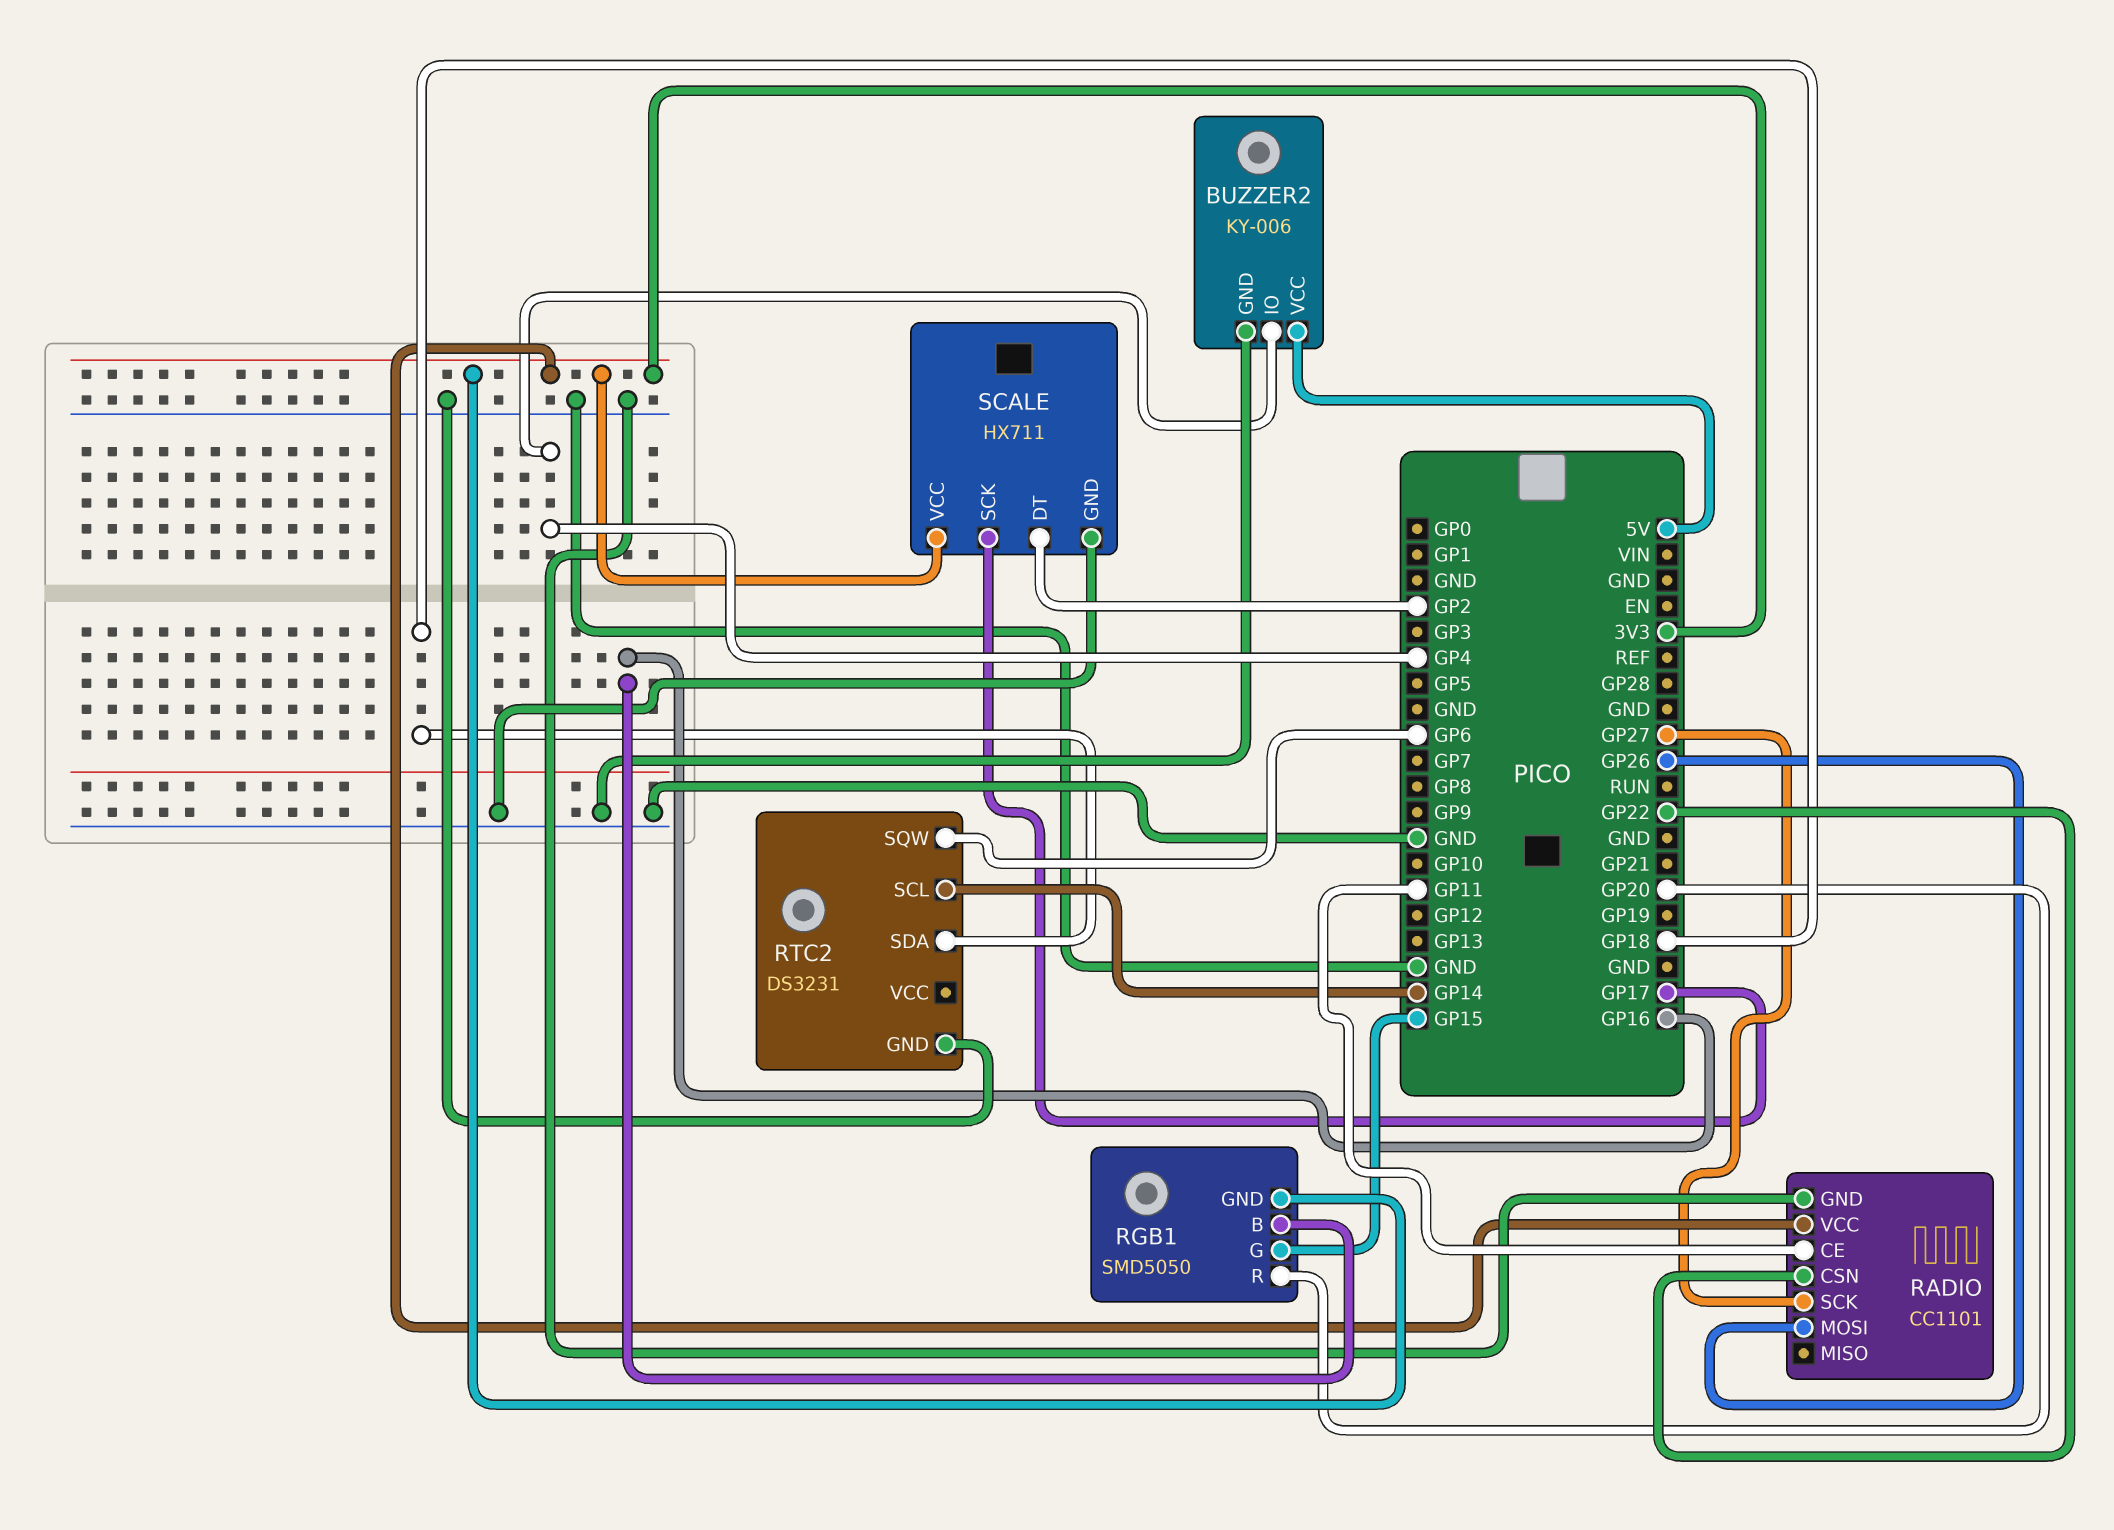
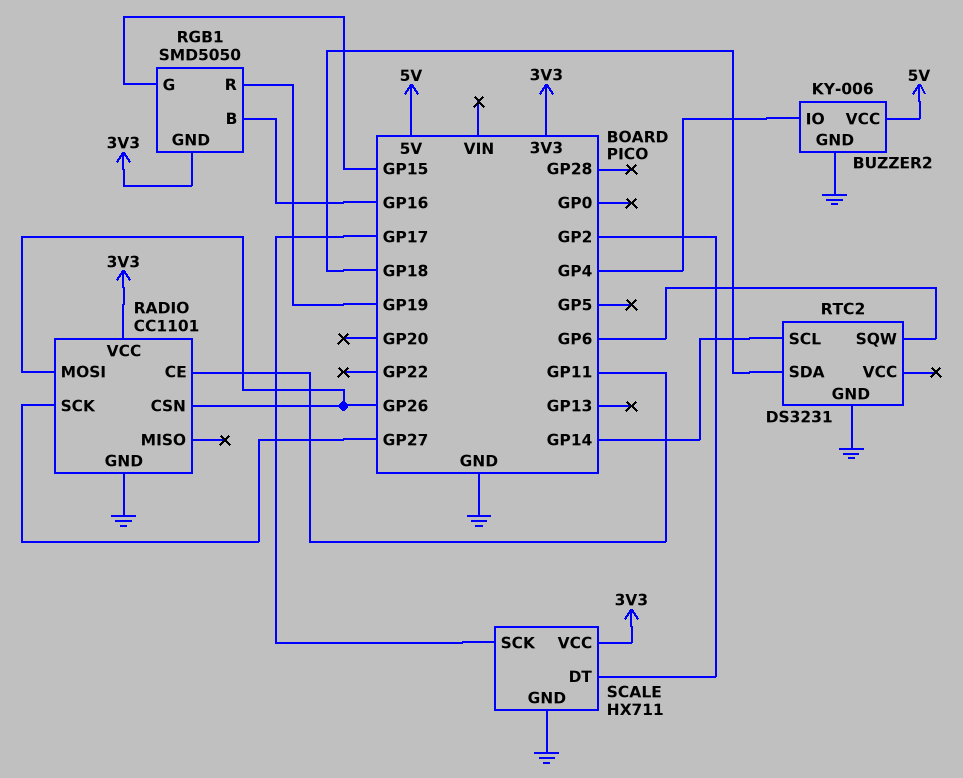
RADIO pin CSN: GP22 -> GP26
RGB1 pin R: GP20 -> GP19

